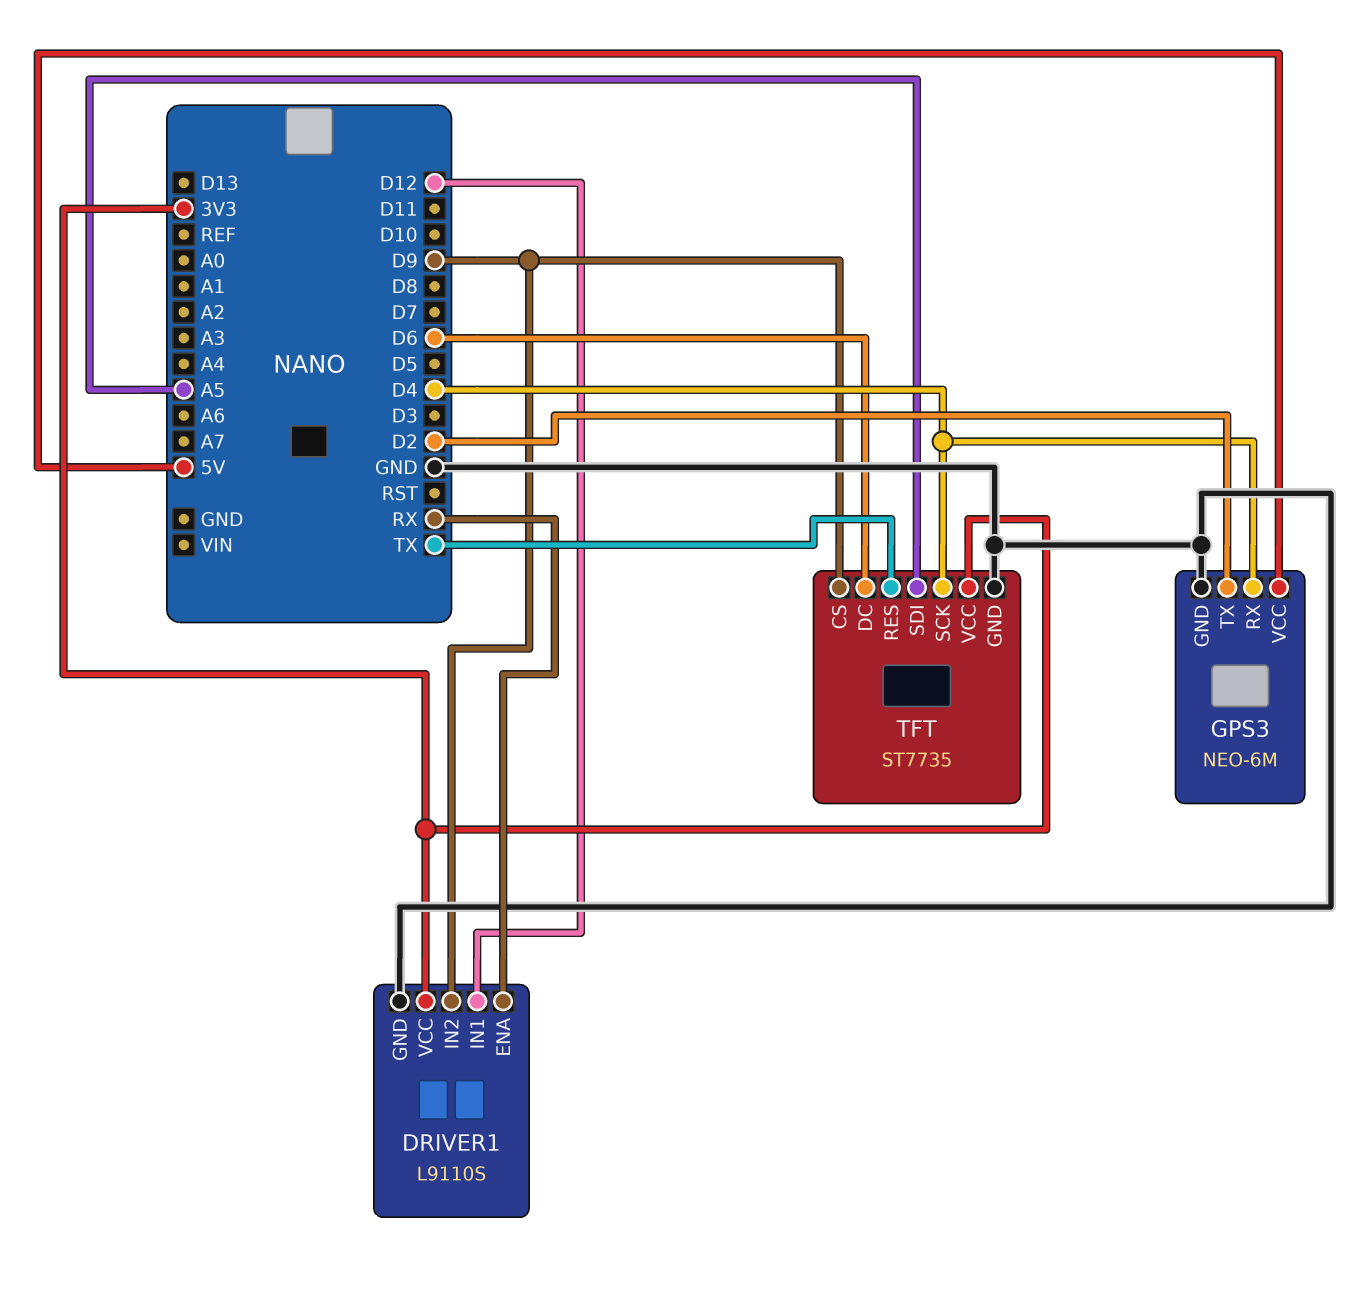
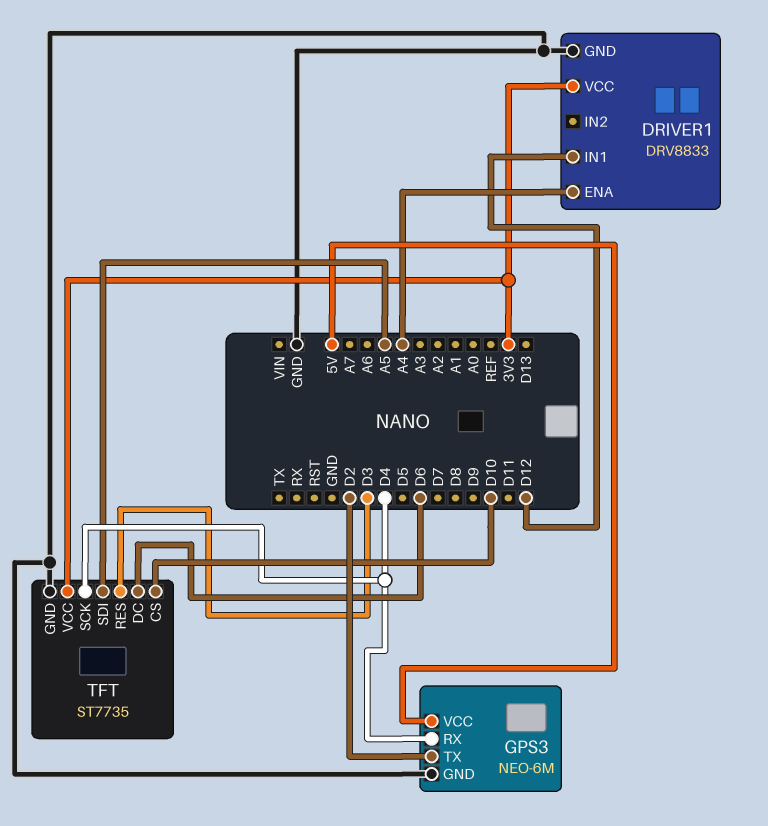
DRIVER1: L9110S -> DRV8833
DRIVER1 pin ENA: RX -> A4
DRIVER1 pin IN2: D9 -> none
TFT pin CS: D9 -> D10
TFT pin RES: TX -> D3

